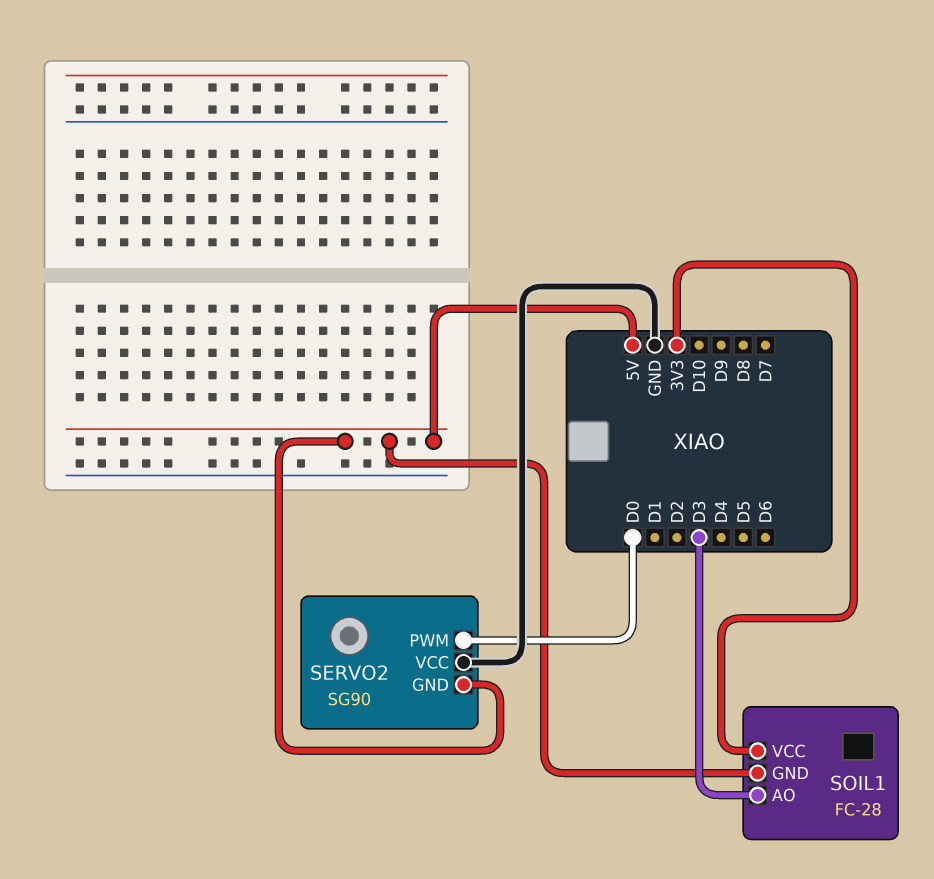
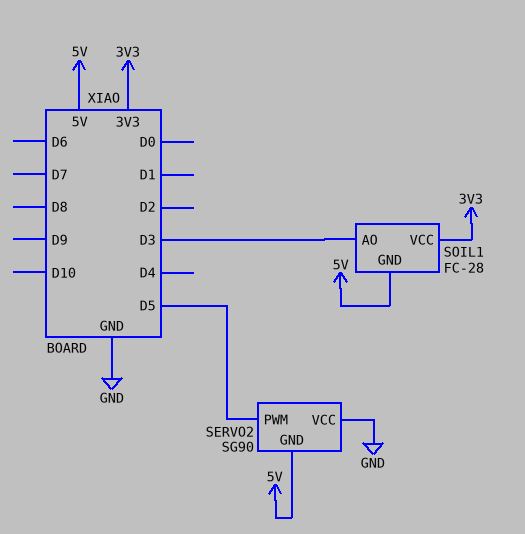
SERVO2 pin PWM: D0 -> D5

